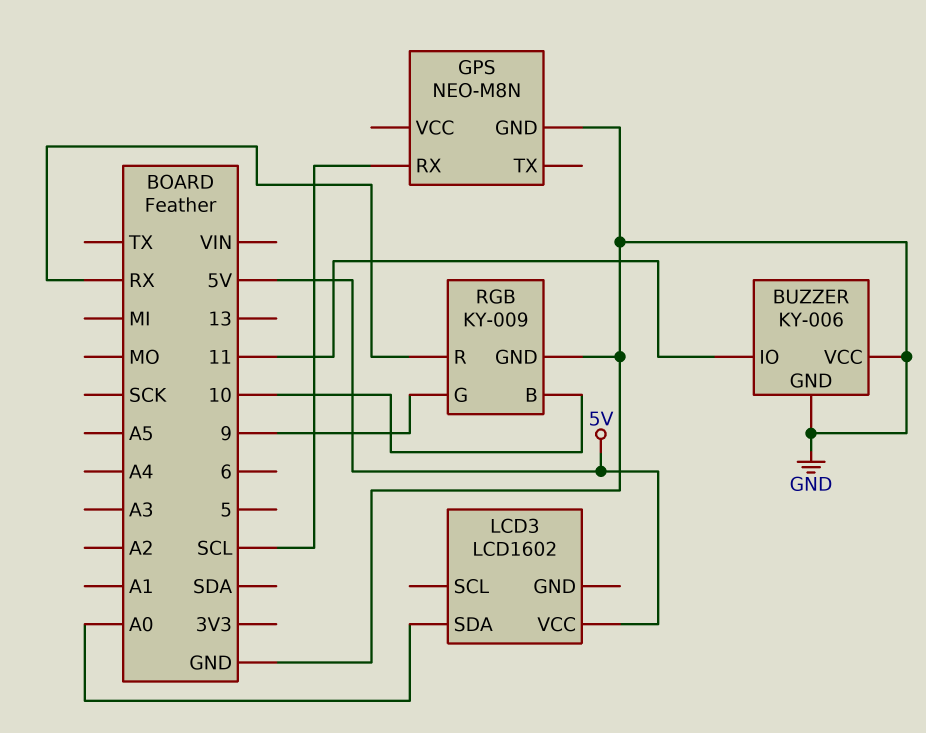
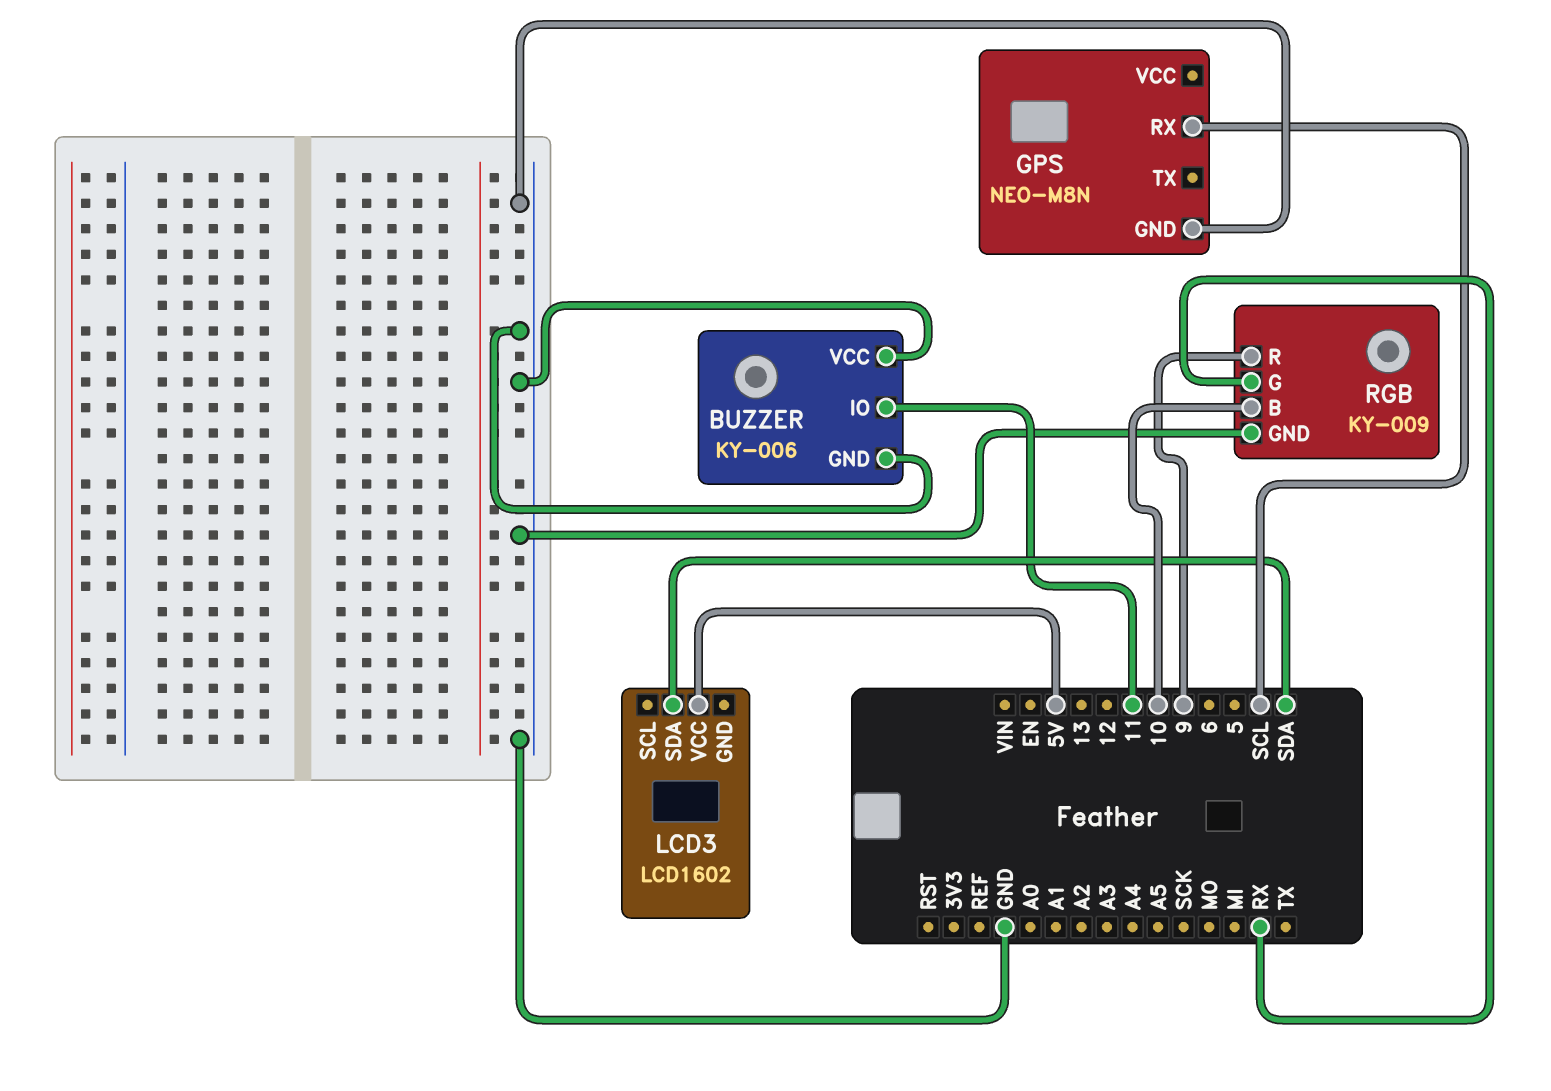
LCD3 pin SDA: A0 -> SDA
RGB pin G: 9 -> RX
RGB pin R: RX -> 9

